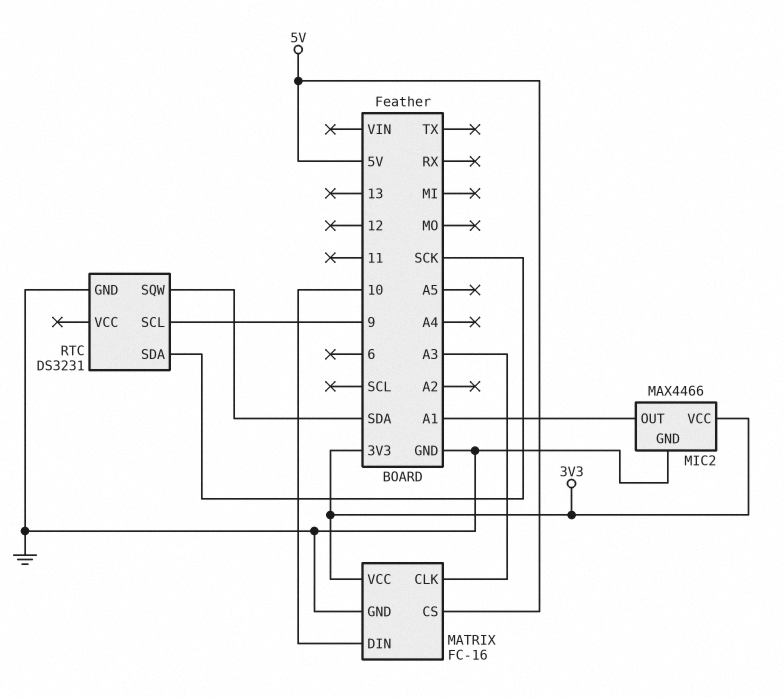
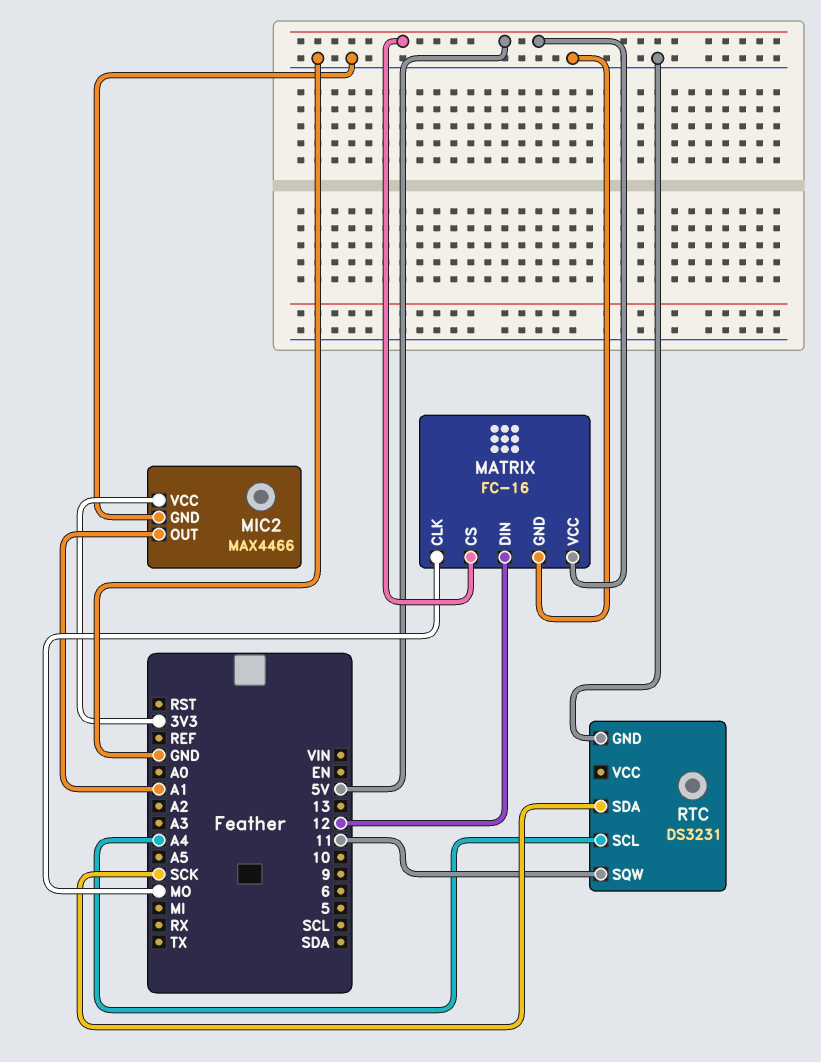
MATRIX pin CLK: A3 -> MO
MATRIX pin DIN: 10 -> 12
MATRIX pin VCC: 3V3 -> 5V
RTC pin SCL: 9 -> A4
RTC pin SQW: SDA -> 11

